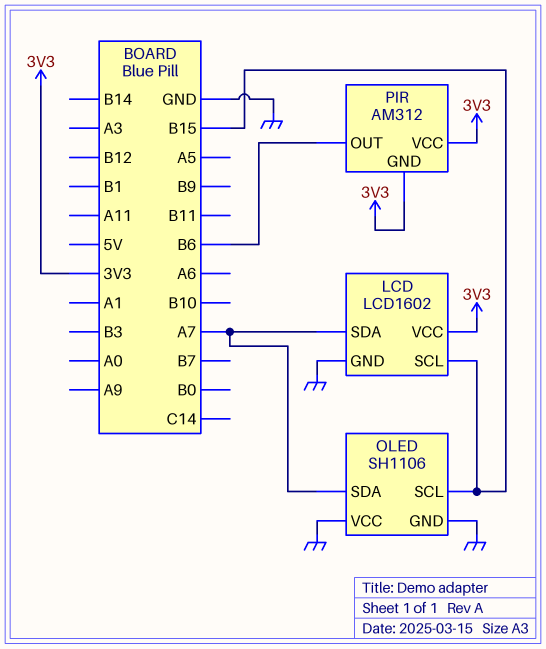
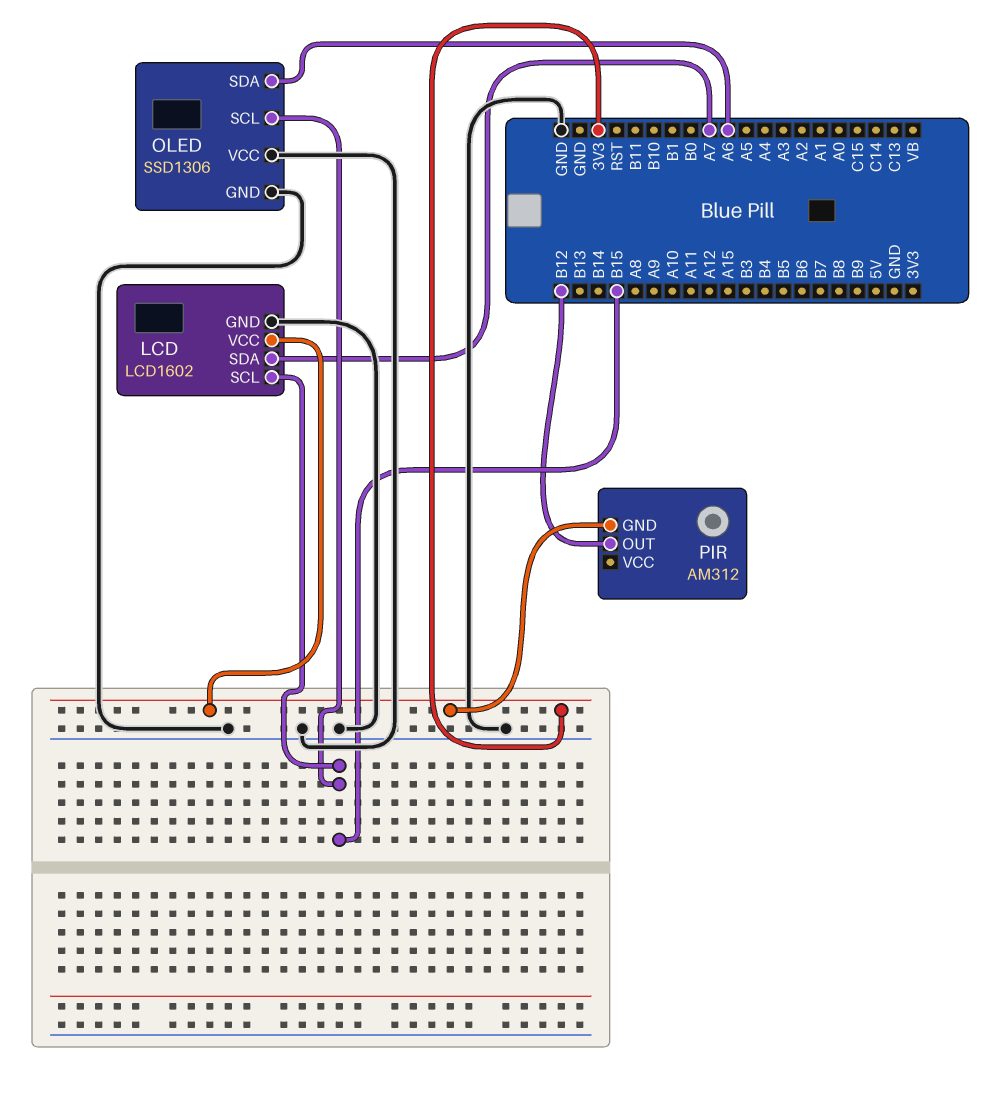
OLED: SH1106 -> SSD1306
OLED pin SDA: A7 -> A6
PIR pin OUT: B6 -> B12
PIR pin VCC: 3V3 -> none

